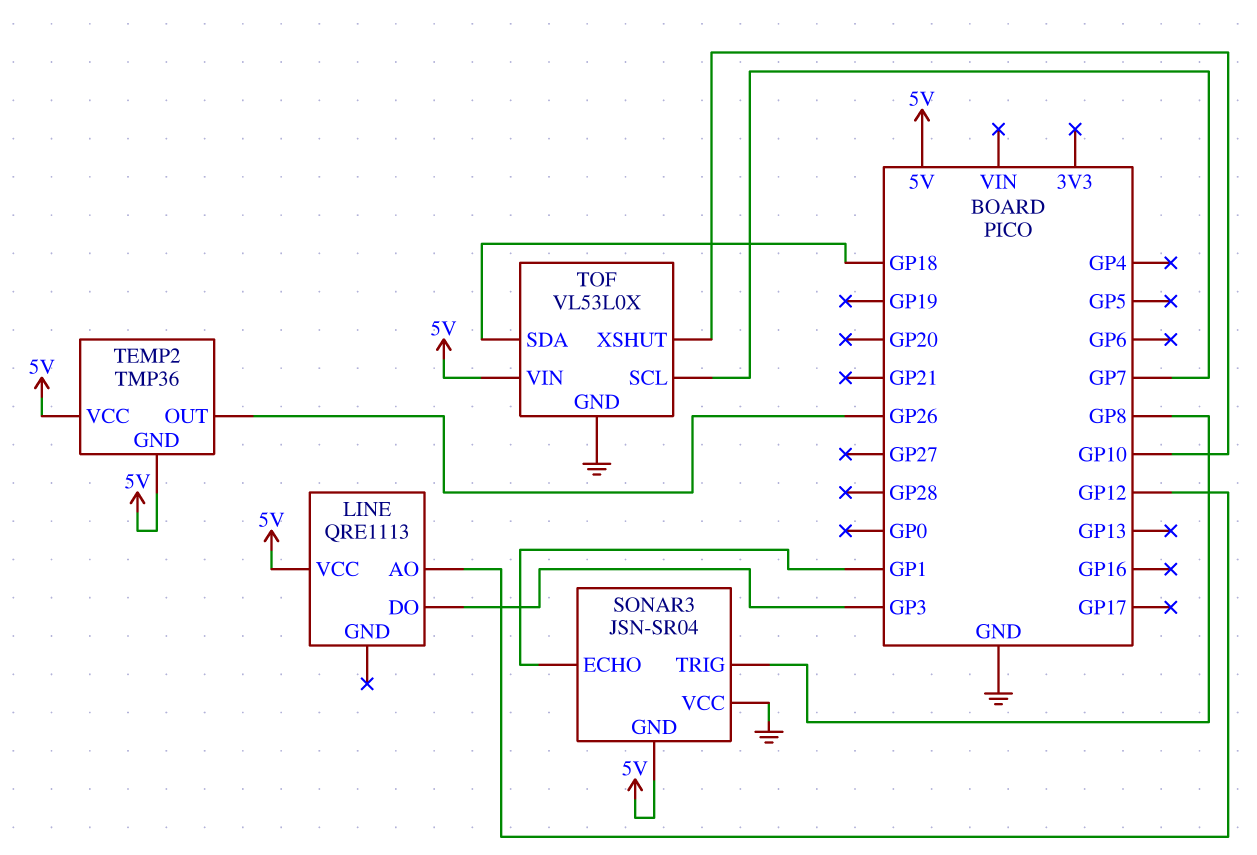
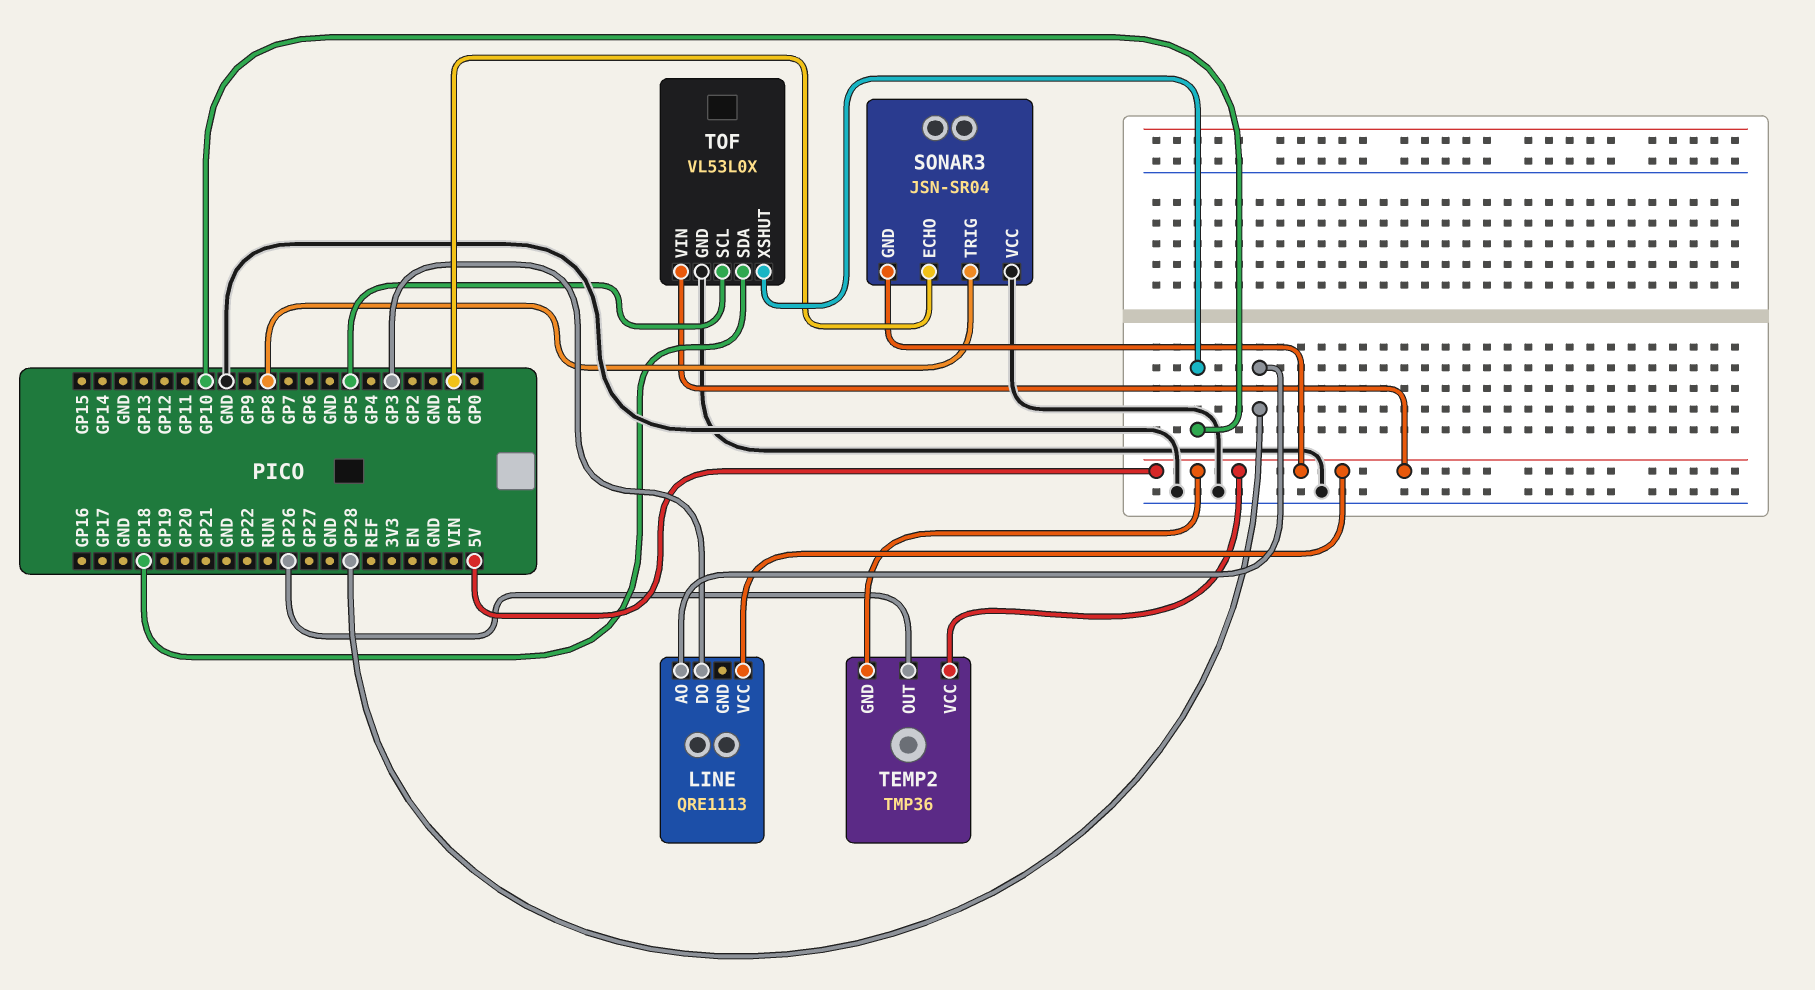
LINE pin AO: GP12 -> GP28
TOF pin SCL: GP7 -> GP5

